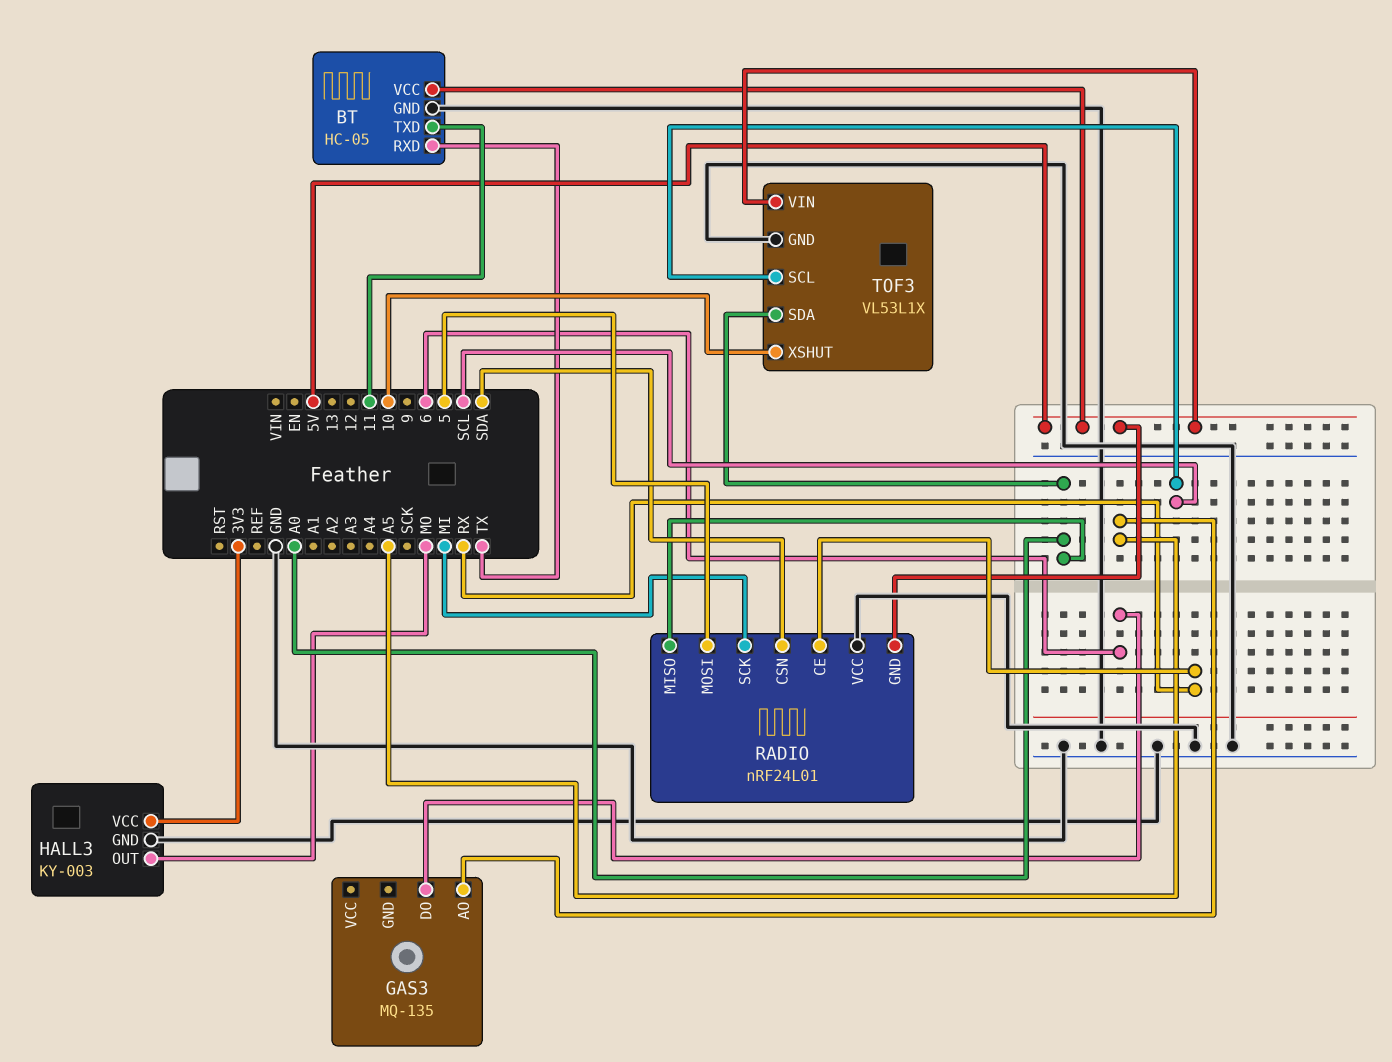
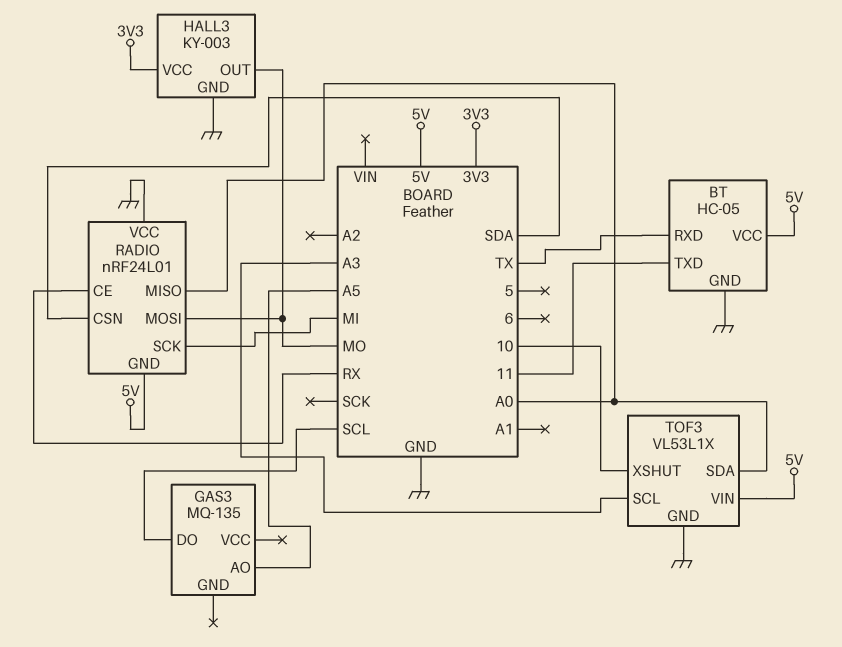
GAS3 pin DO: 6 -> SCL
RADIO pin MOSI: 5 -> MO
TOF3 pin SCL: SCL -> A3

